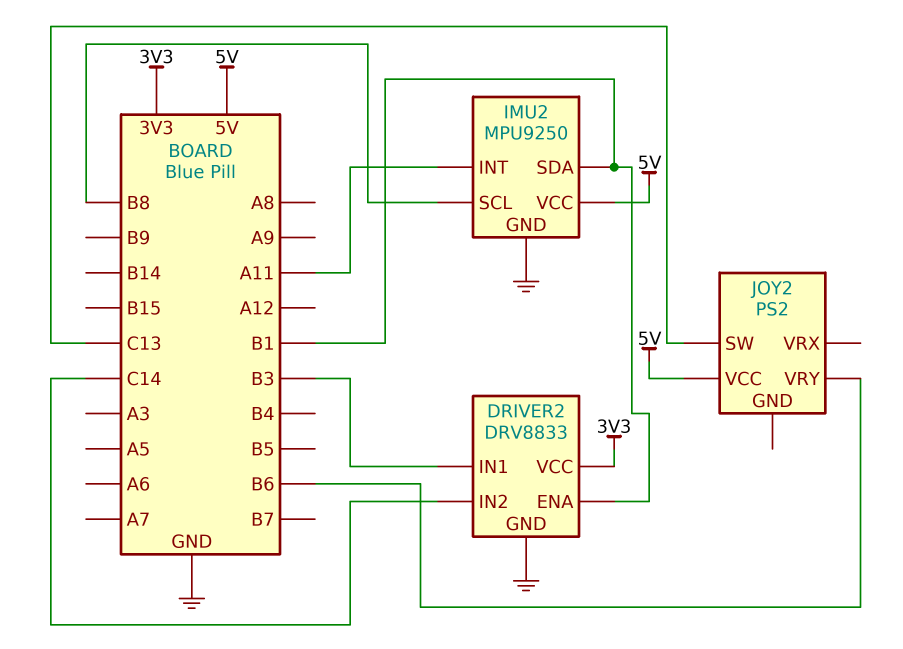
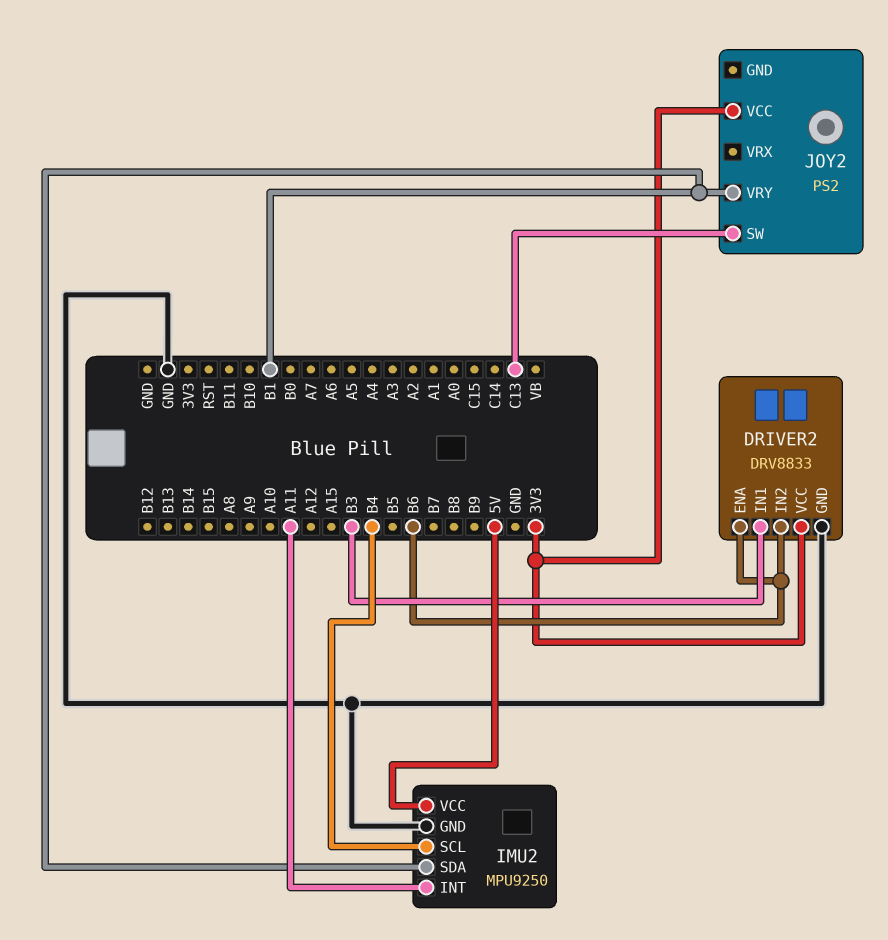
DRIVER2 pin ENA: B1 -> B6
DRIVER2 pin IN2: C14 -> B6
IMU2 pin SCL: B8 -> B4
JOY2 pin VCC: 5V -> 3V3
JOY2 pin VRY: B6 -> B1

